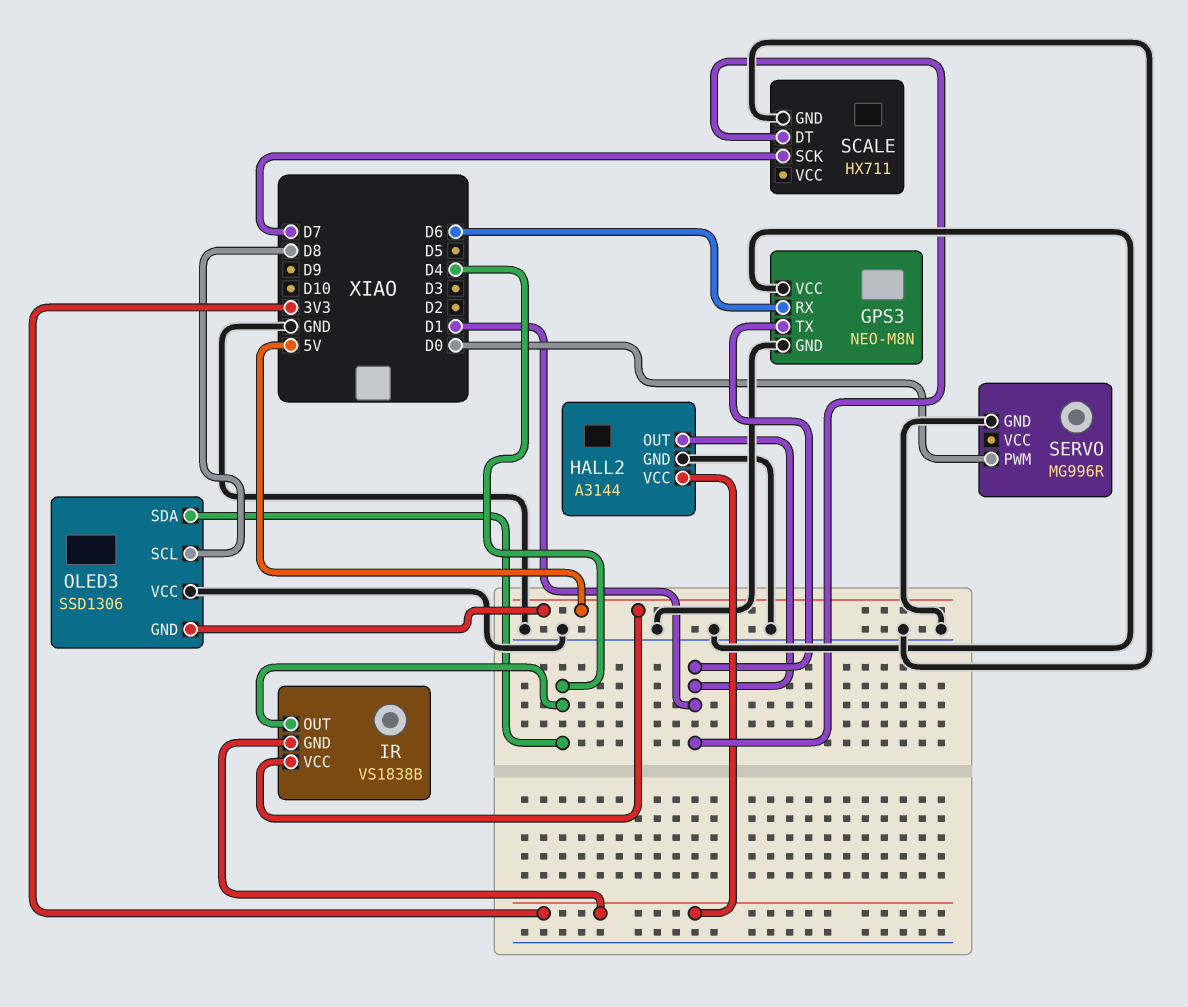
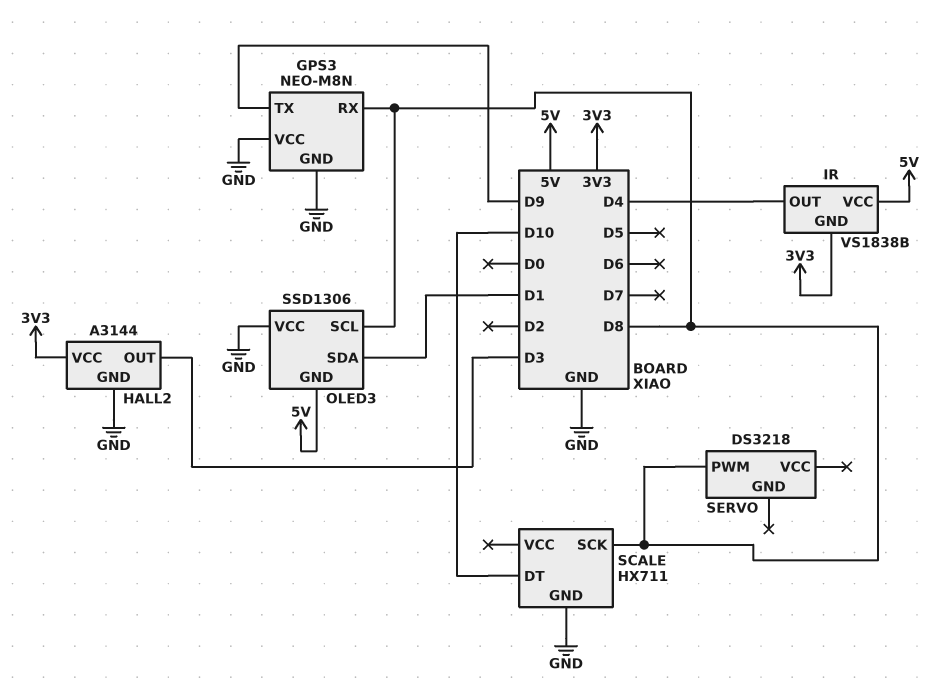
GPS3 pin RX: D6 -> D8
GPS3 pin TX: D1 -> D9
HALL2 pin OUT: D1 -> D3
OLED3 pin SDA: D4 -> D1
SCALE pin DT: D1 -> D10
SCALE pin SCK: D7 -> D8
SERVO: MG996R -> DS3218
SERVO pin GND: GND -> none
SERVO pin PWM: D0 -> D8

